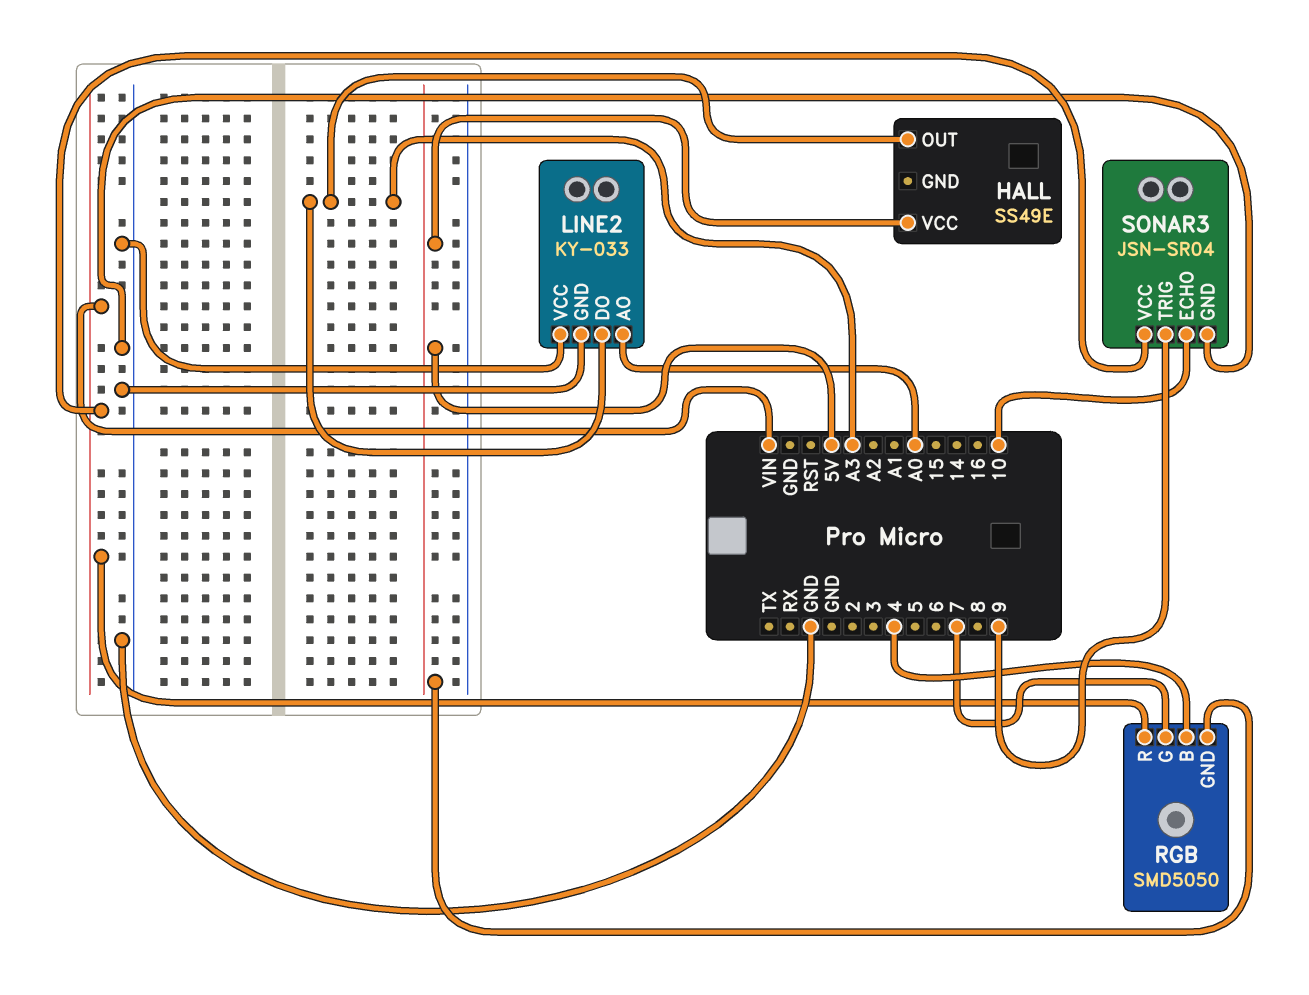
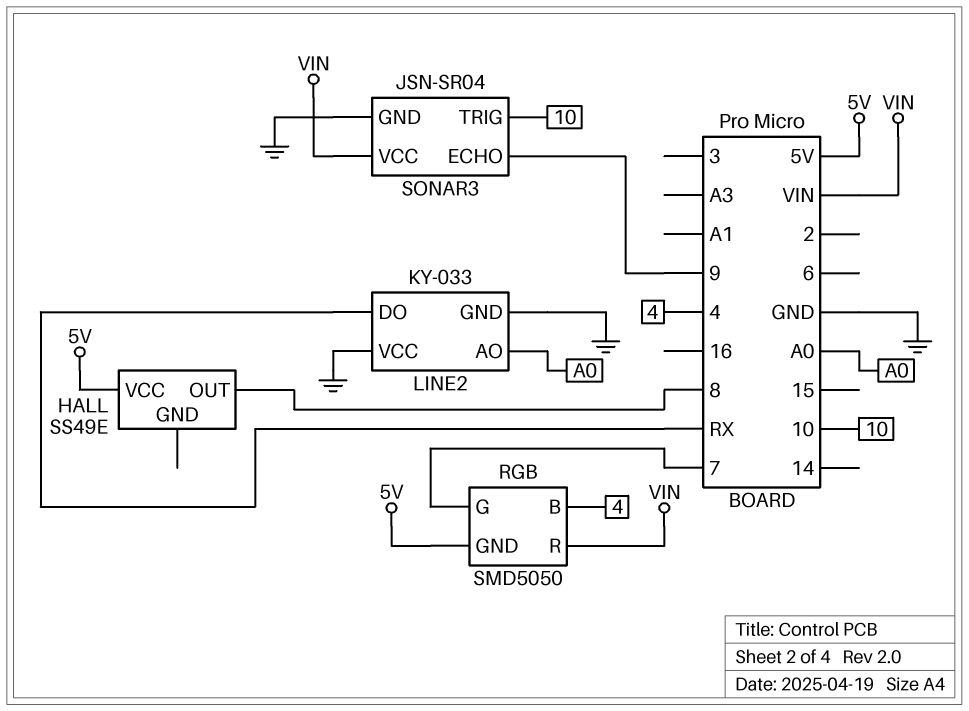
HALL pin OUT: A3 -> 8
LINE2 pin DO: A3 -> RX
SONAR3 pin ECHO: 10 -> 9
SONAR3 pin TRIG: 9 -> 10

